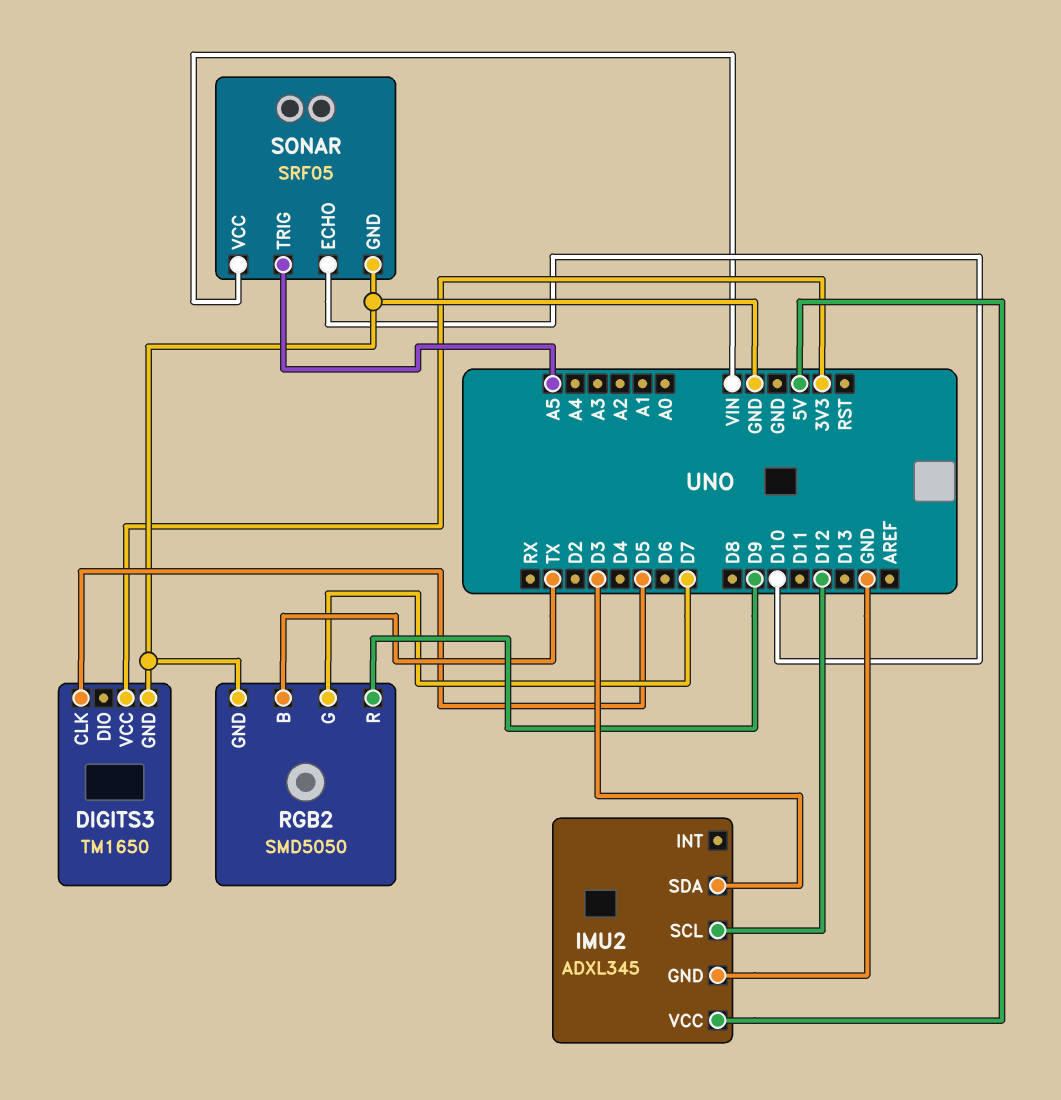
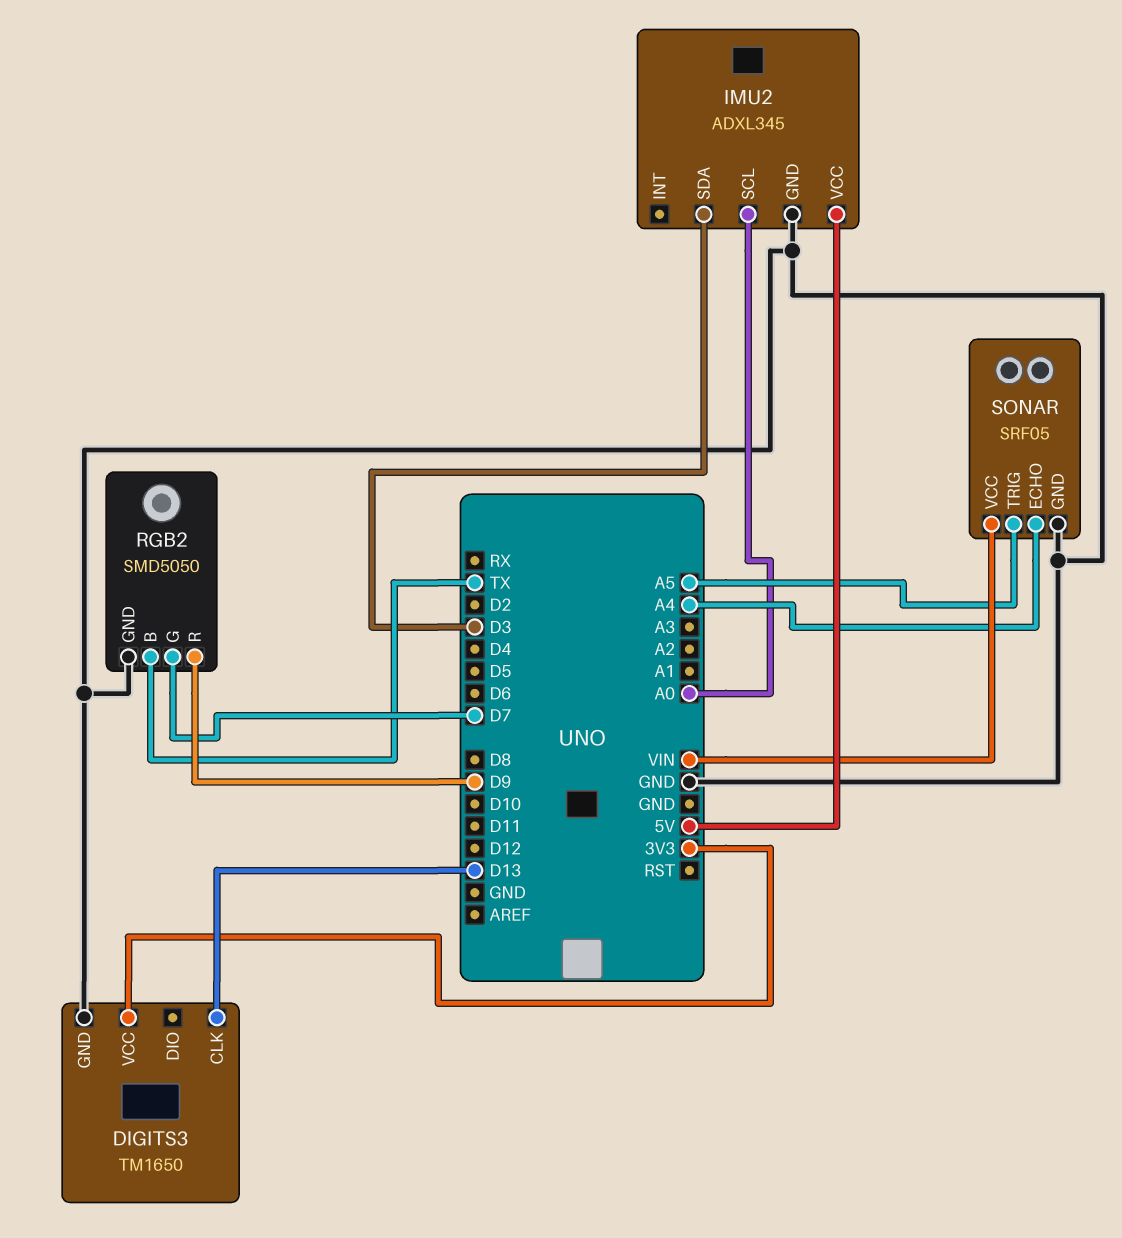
DIGITS3 pin CLK: D5 -> D13
IMU2 pin SCL: D12 -> A0
SONAR pin ECHO: D10 -> A4

